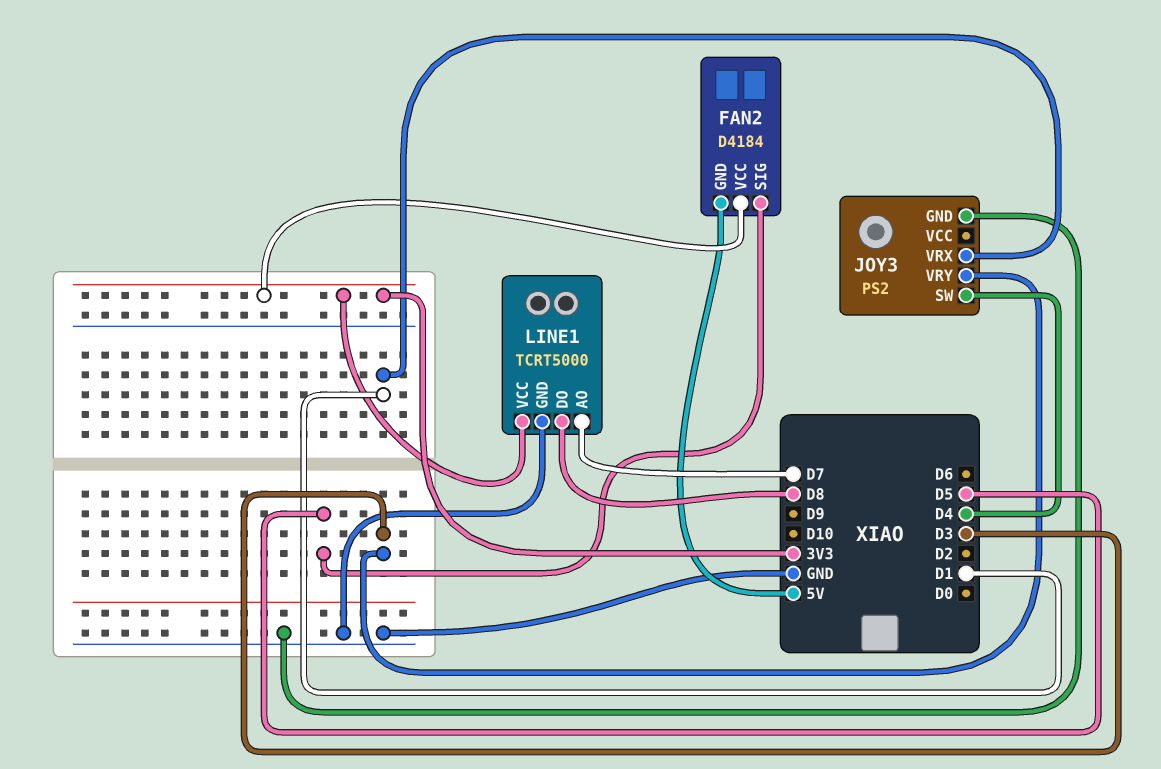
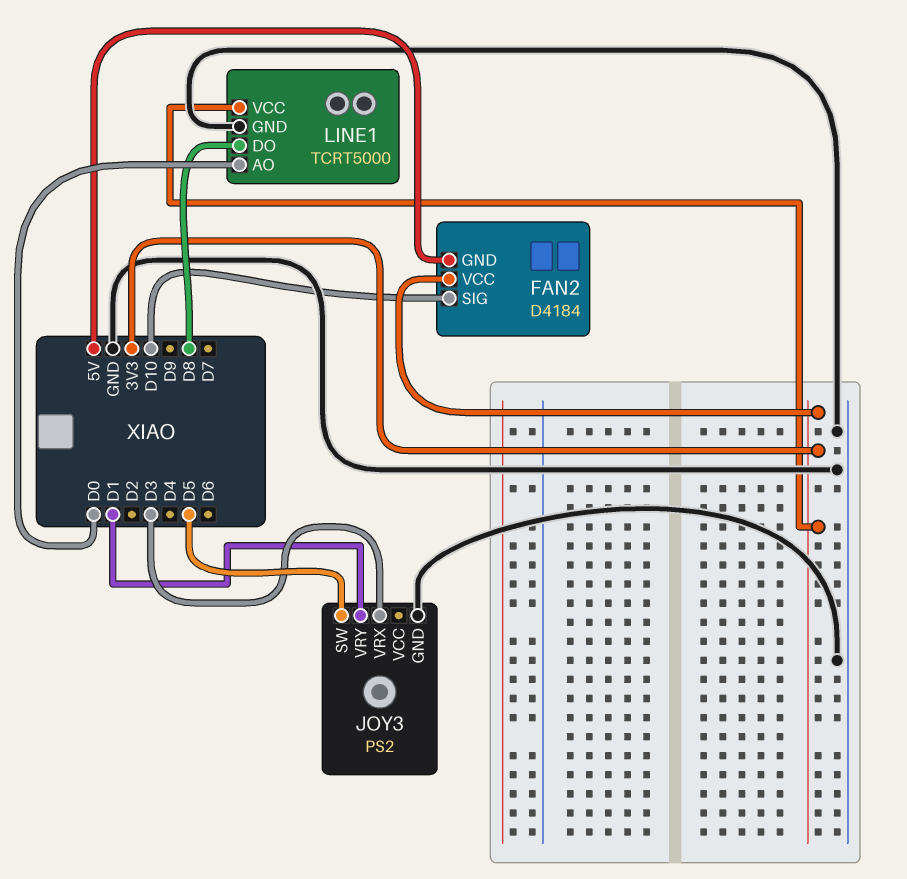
FAN2 pin SIG: D5 -> D10
JOY3 pin SW: D4 -> D5
JOY3 pin VRX: D1 -> D3
JOY3 pin VRY: D3 -> D1
LINE1 pin AO: D7 -> D0

